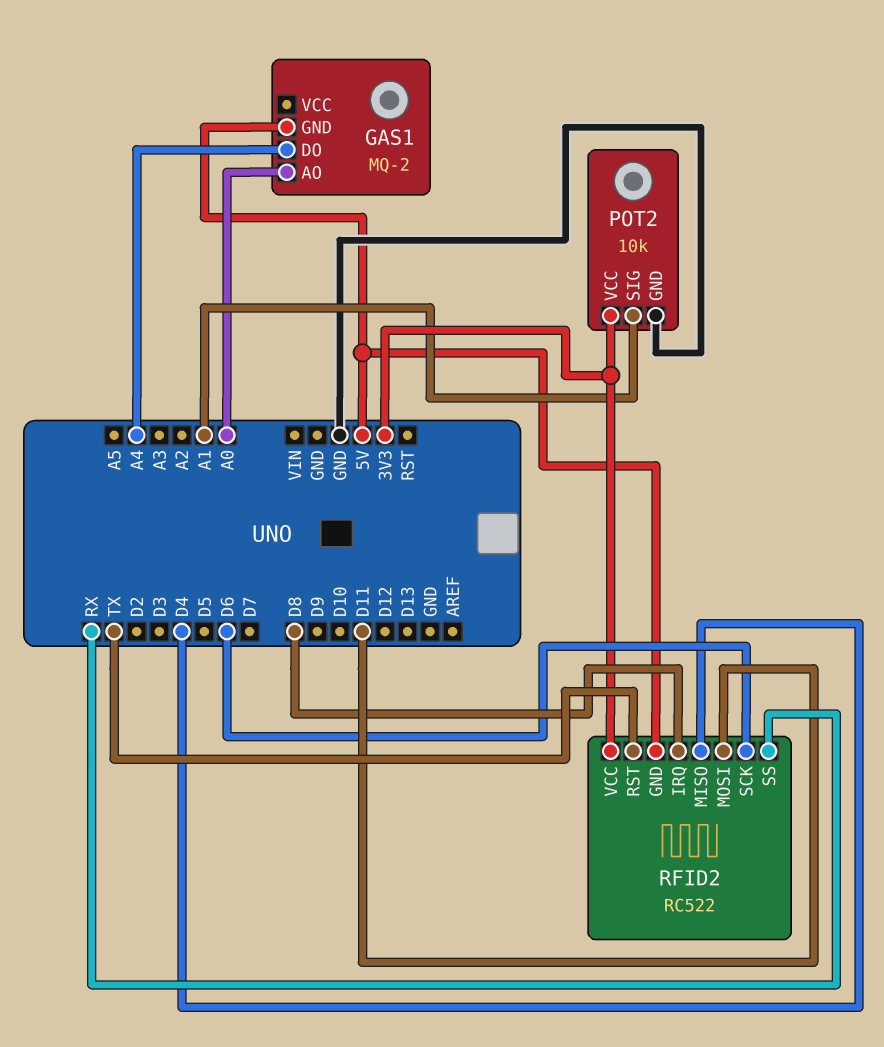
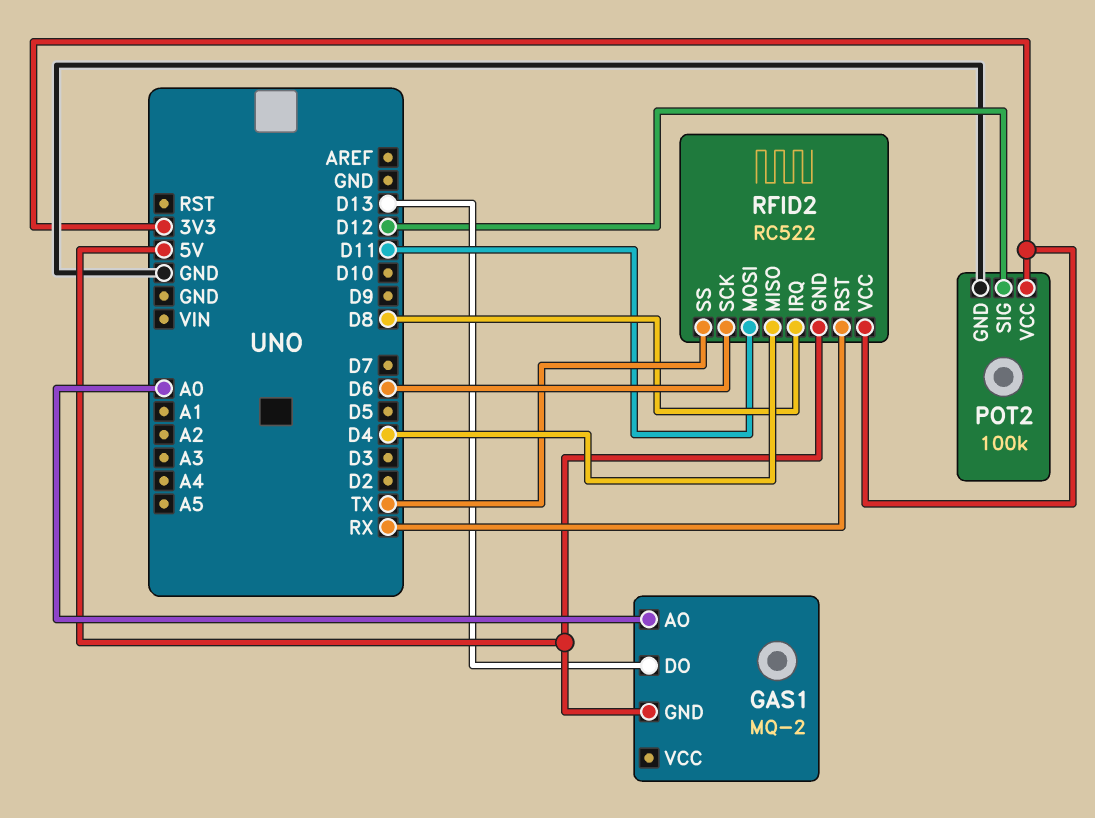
GAS1 pin DO: A4 -> D13
POT2: 10k -> 100k
POT2 pin SIG: A1 -> D12
RFID2 pin RST: TX -> RX
RFID2 pin SS: RX -> TX

